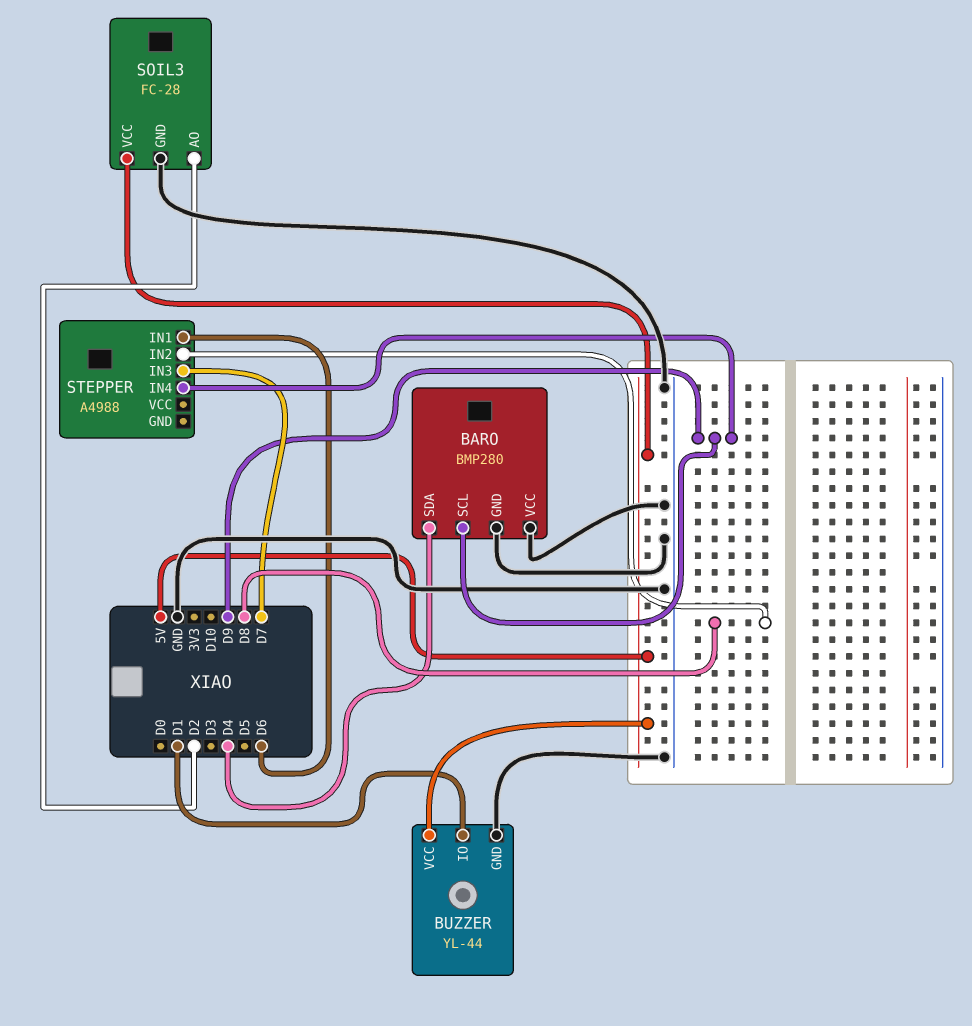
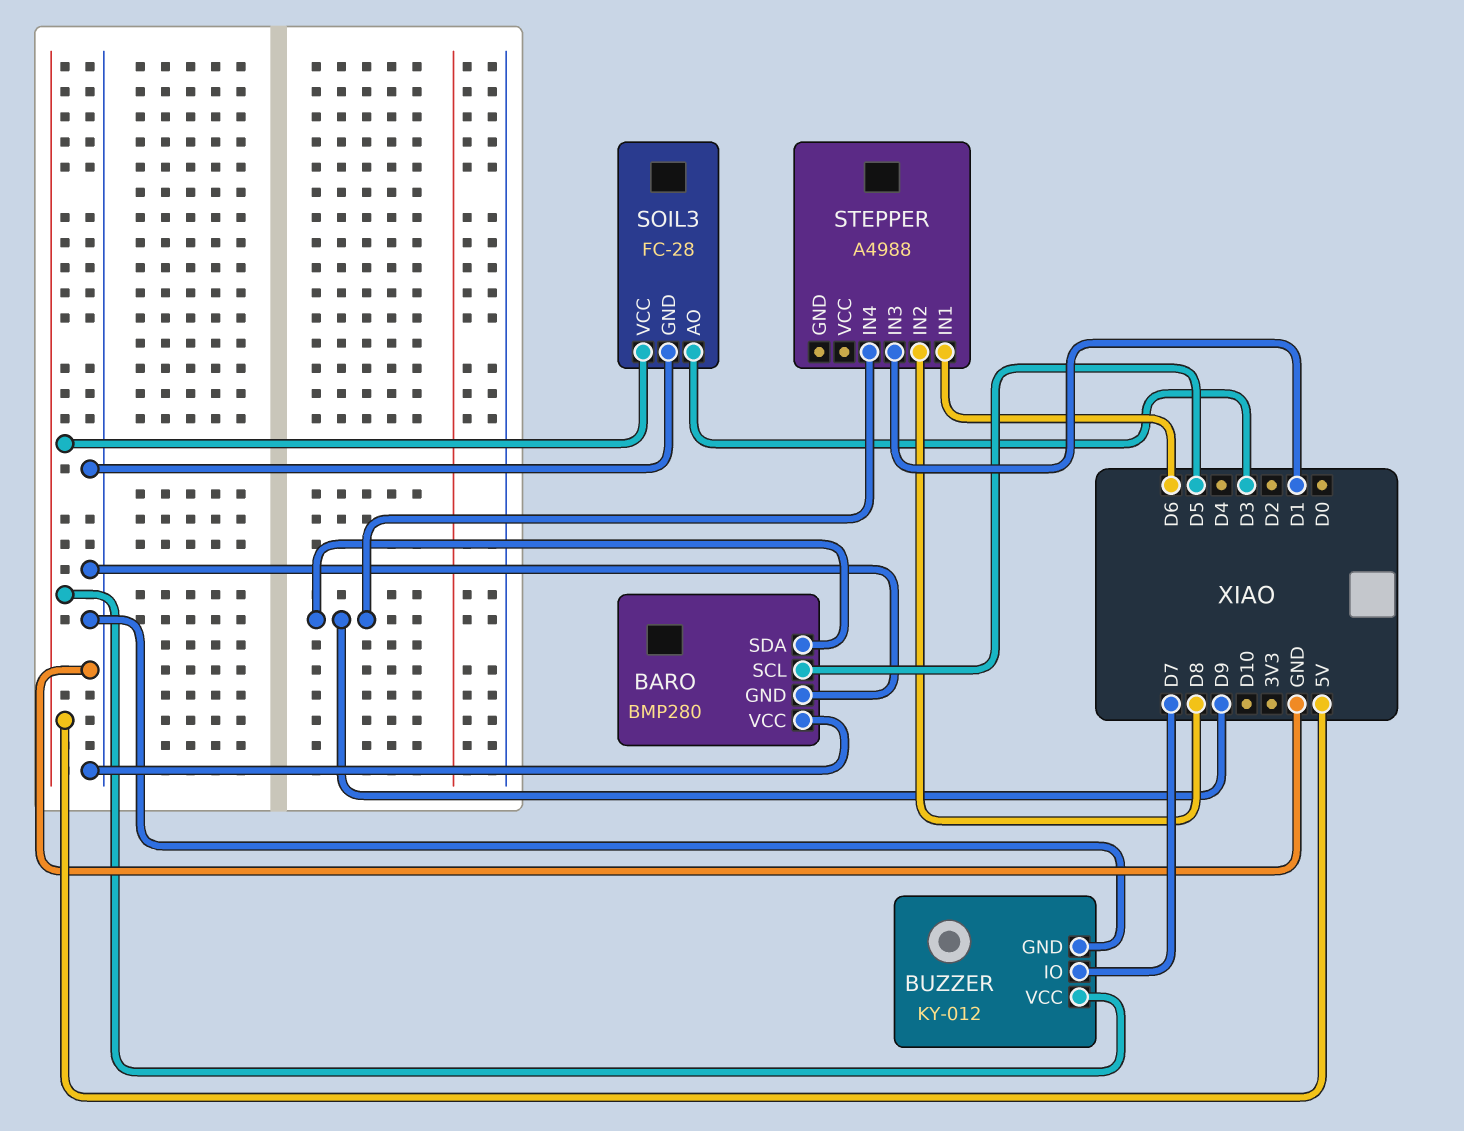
BARO pin SCL: D9 -> D5
BARO pin SDA: D4 -> D9
BUZZER: YL-44 -> KY-012
BUZZER pin IO: D1 -> D7
SOIL3 pin AO: D2 -> D3
STEPPER pin IN3: D7 -> D1

